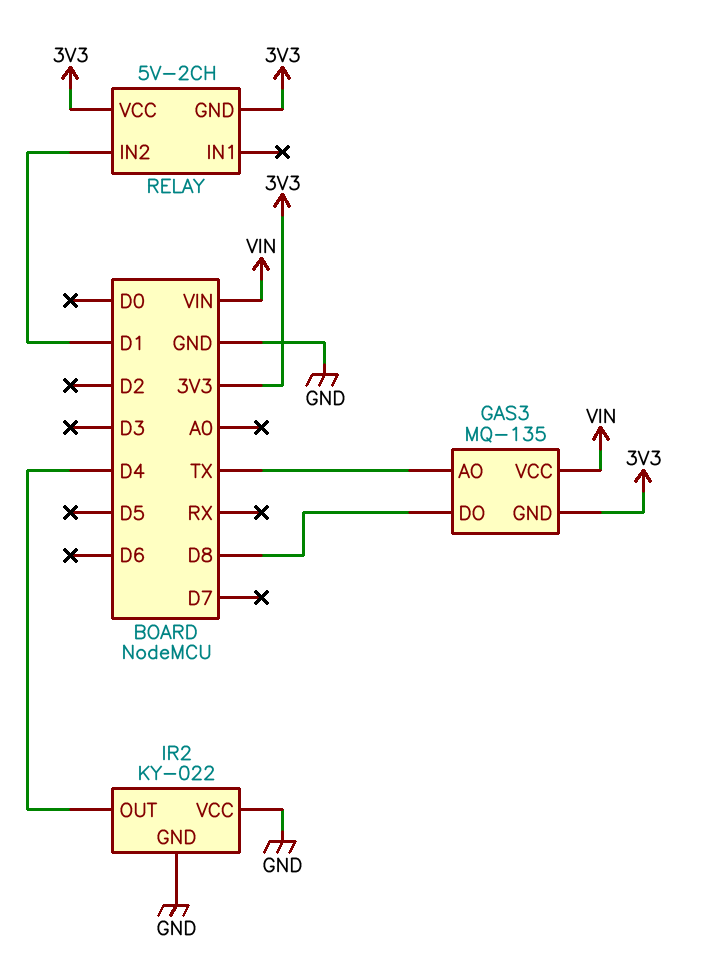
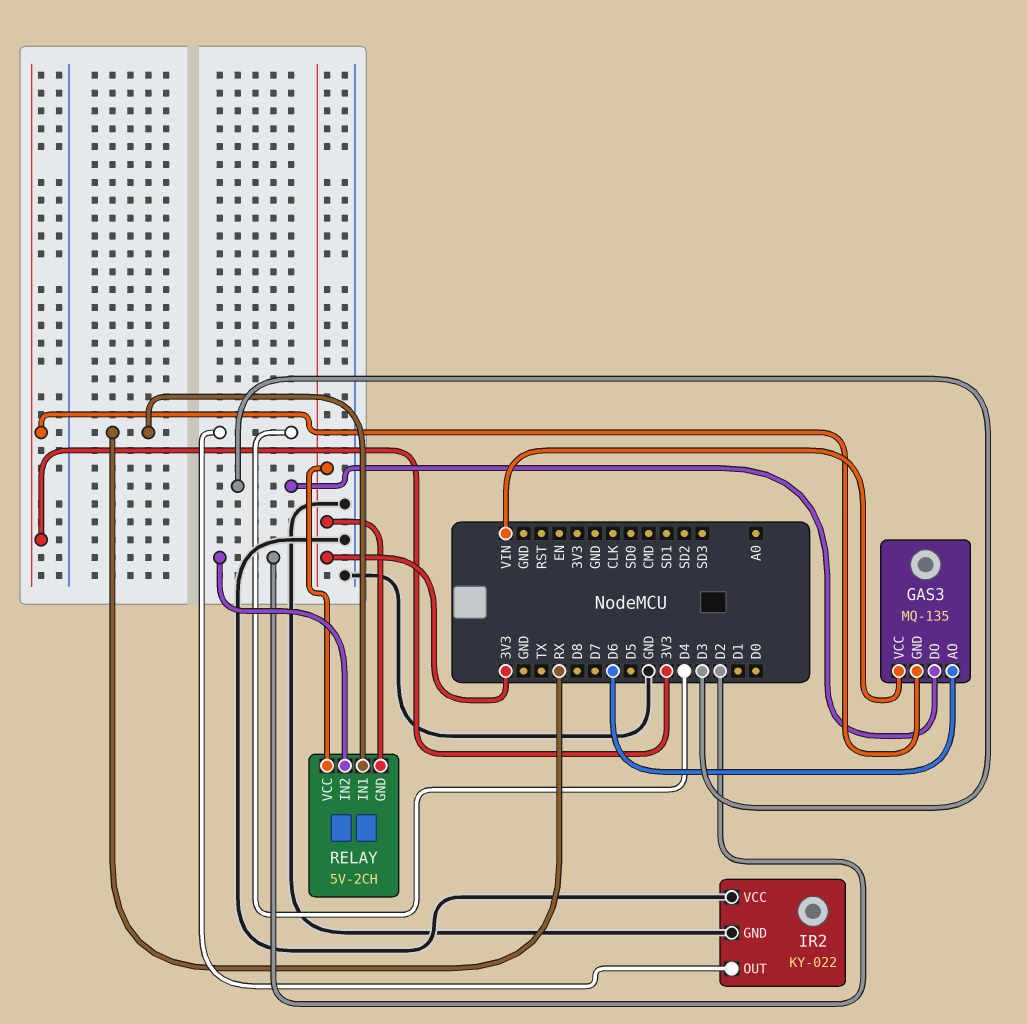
GAS3 pin AO: TX -> D6
GAS3 pin DO: D8 -> D3
RELAY pin IN1: none -> RX
RELAY pin IN2: D1 -> D2

